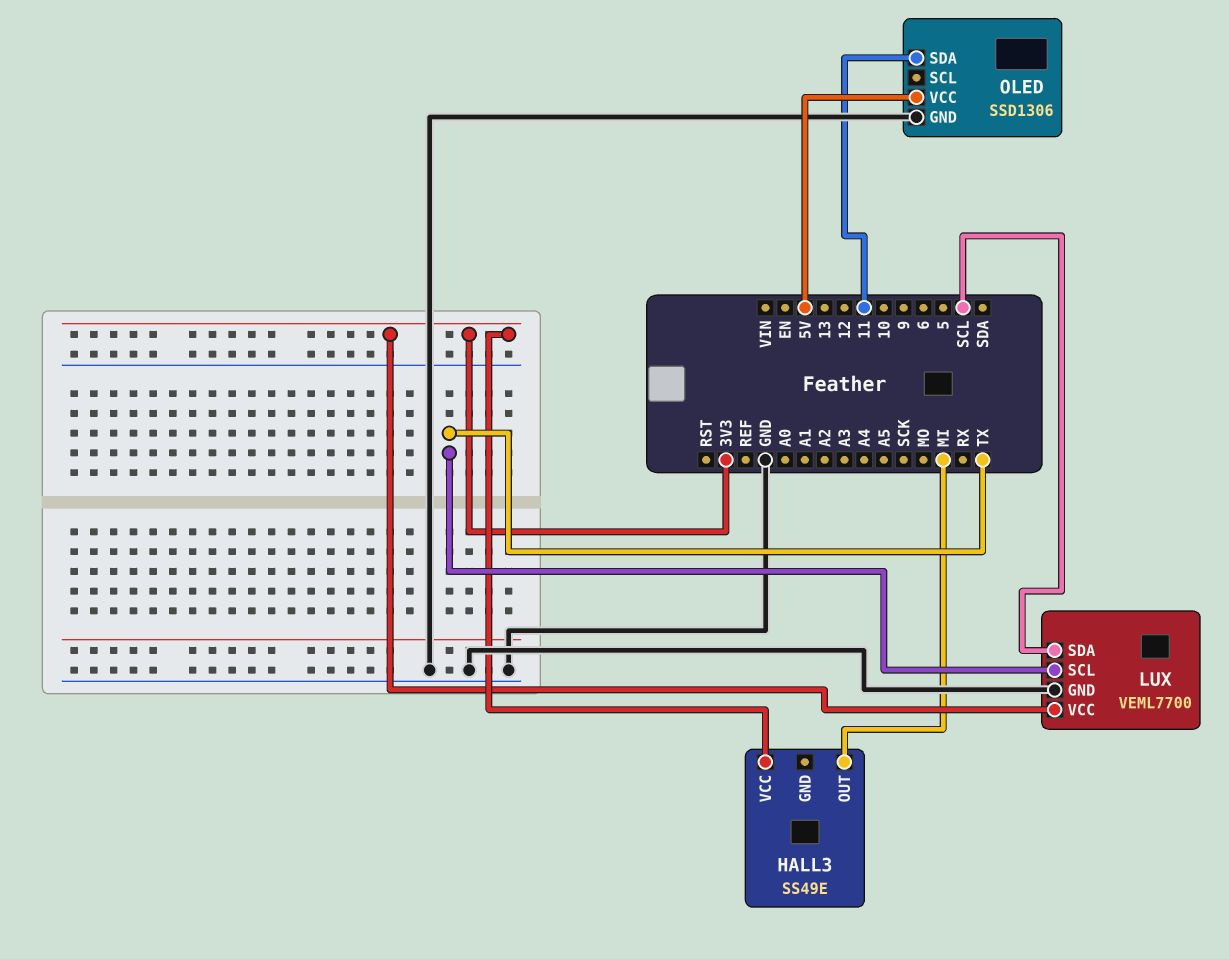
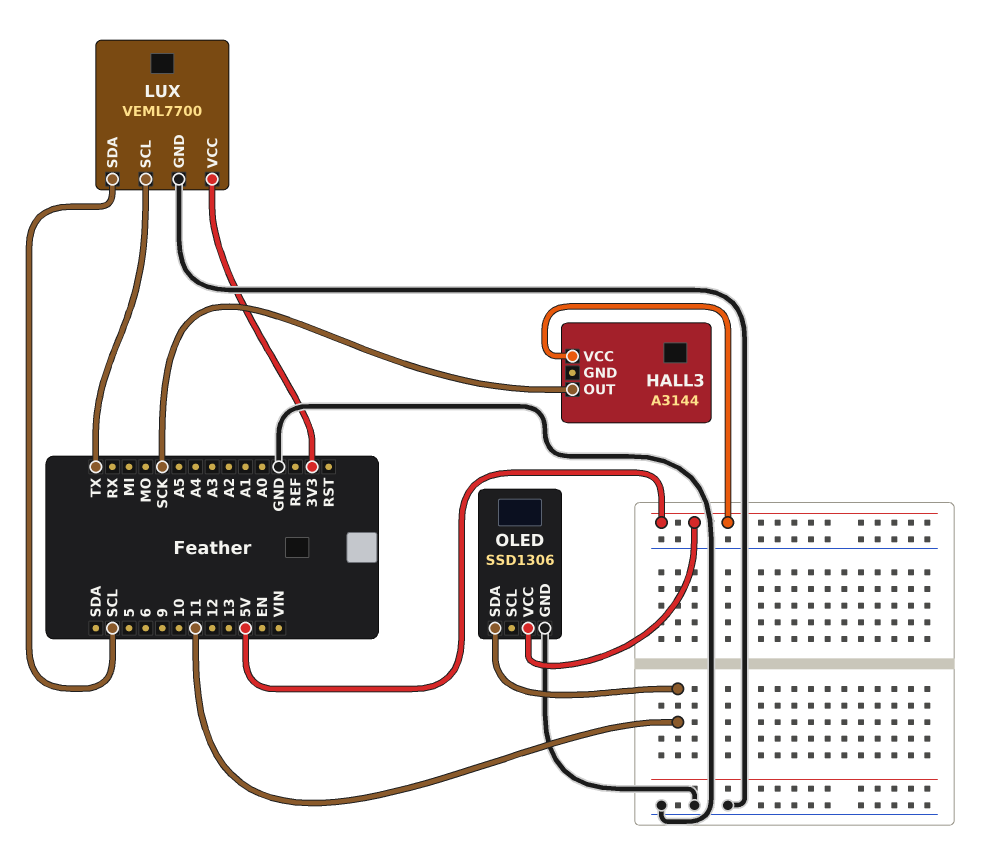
HALL3: SS49E -> A3144
HALL3 pin OUT: MI -> SCK
HALL3 pin VCC: 3V3 -> 5V

